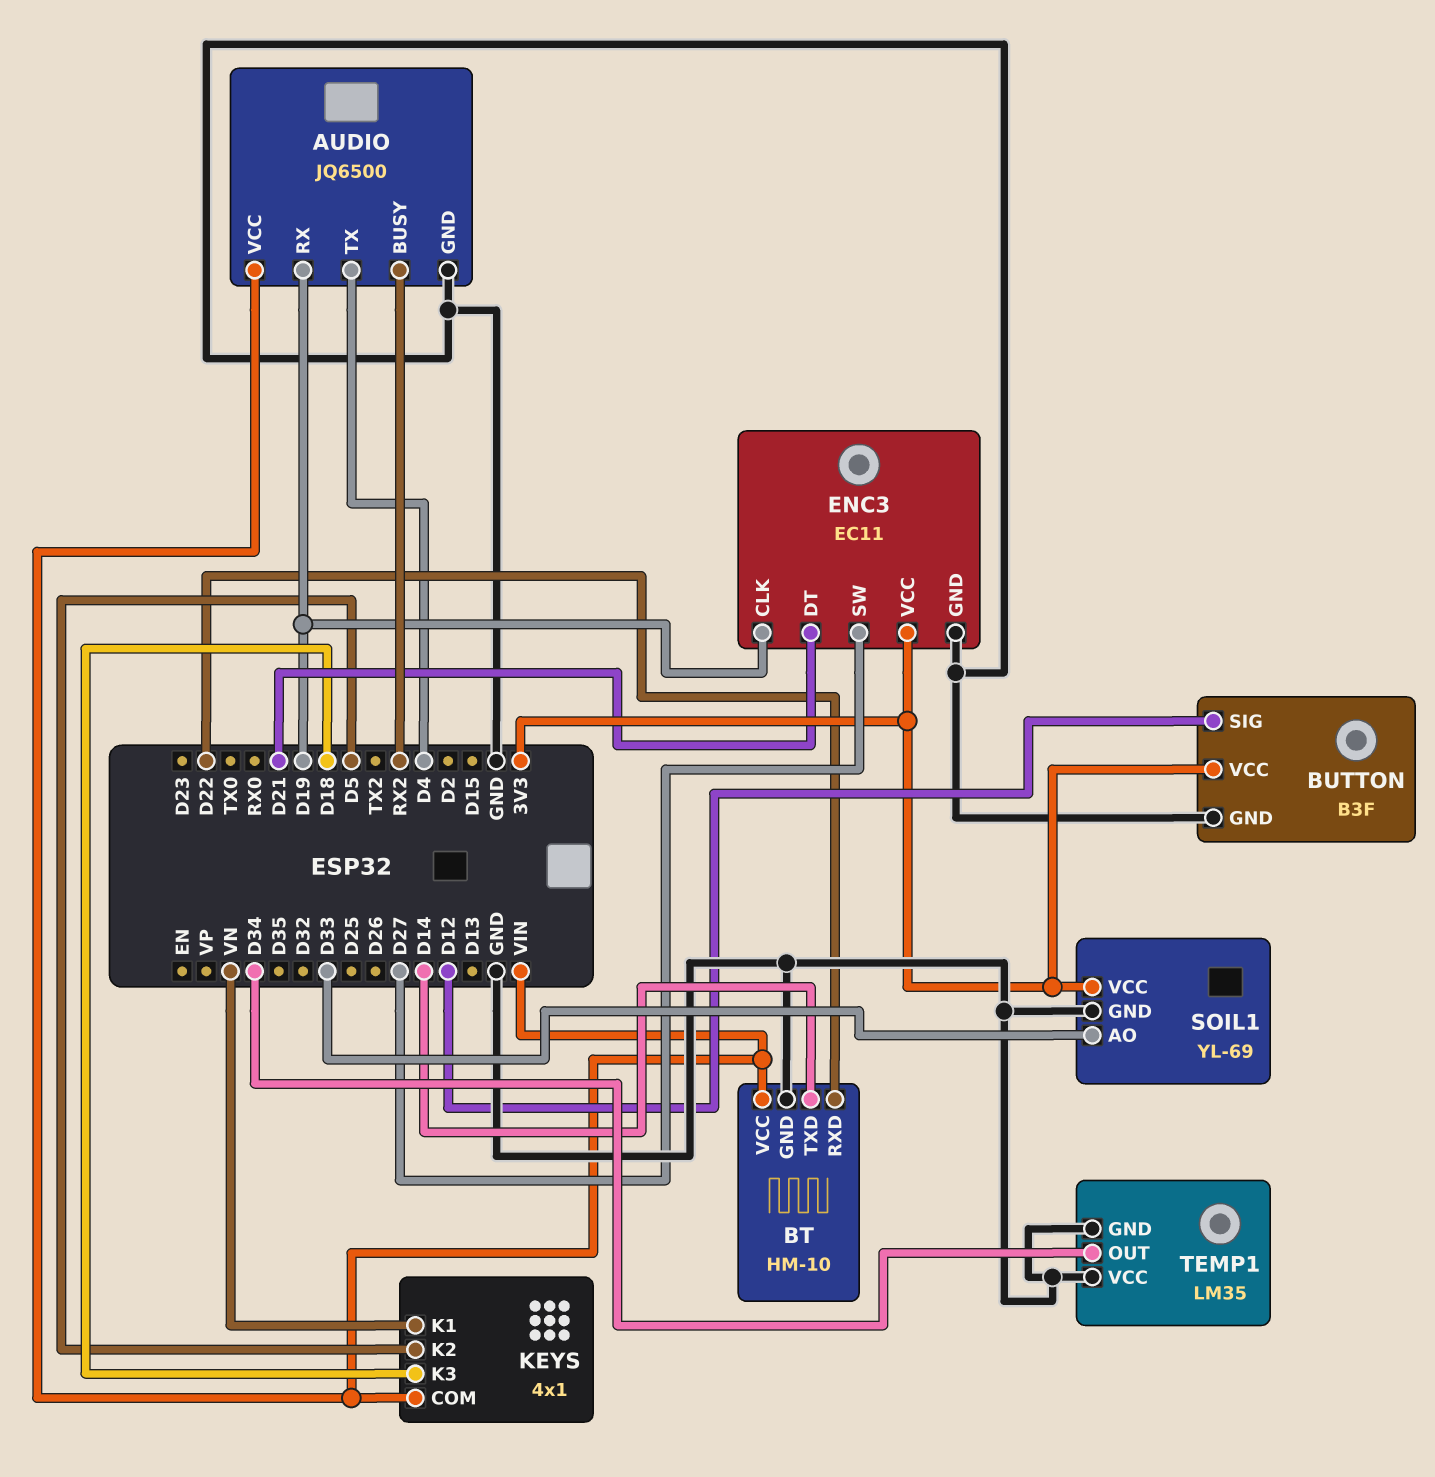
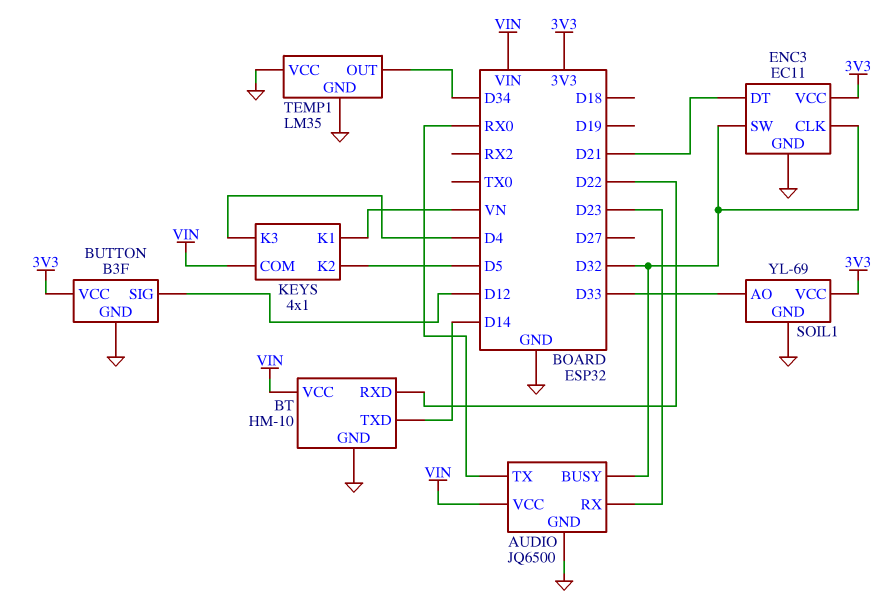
AUDIO pin BUSY: RX2 -> D32
AUDIO pin RX: D19 -> D23
AUDIO pin TX: D4 -> RX0
ENC3 pin CLK: D19 -> D32
ENC3 pin SW: D27 -> D32
KEYS pin K3: D18 -> D4

